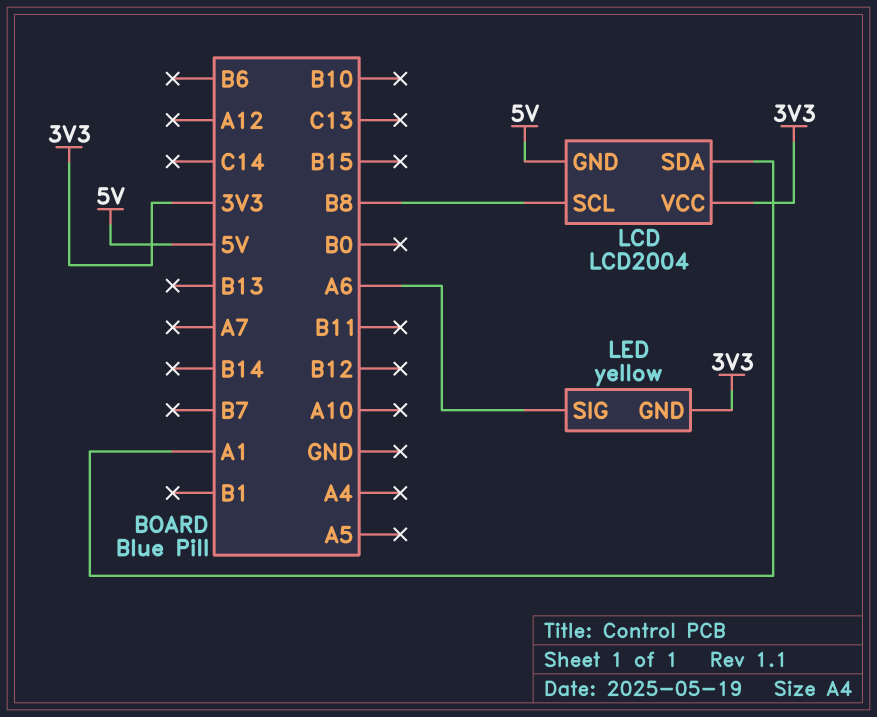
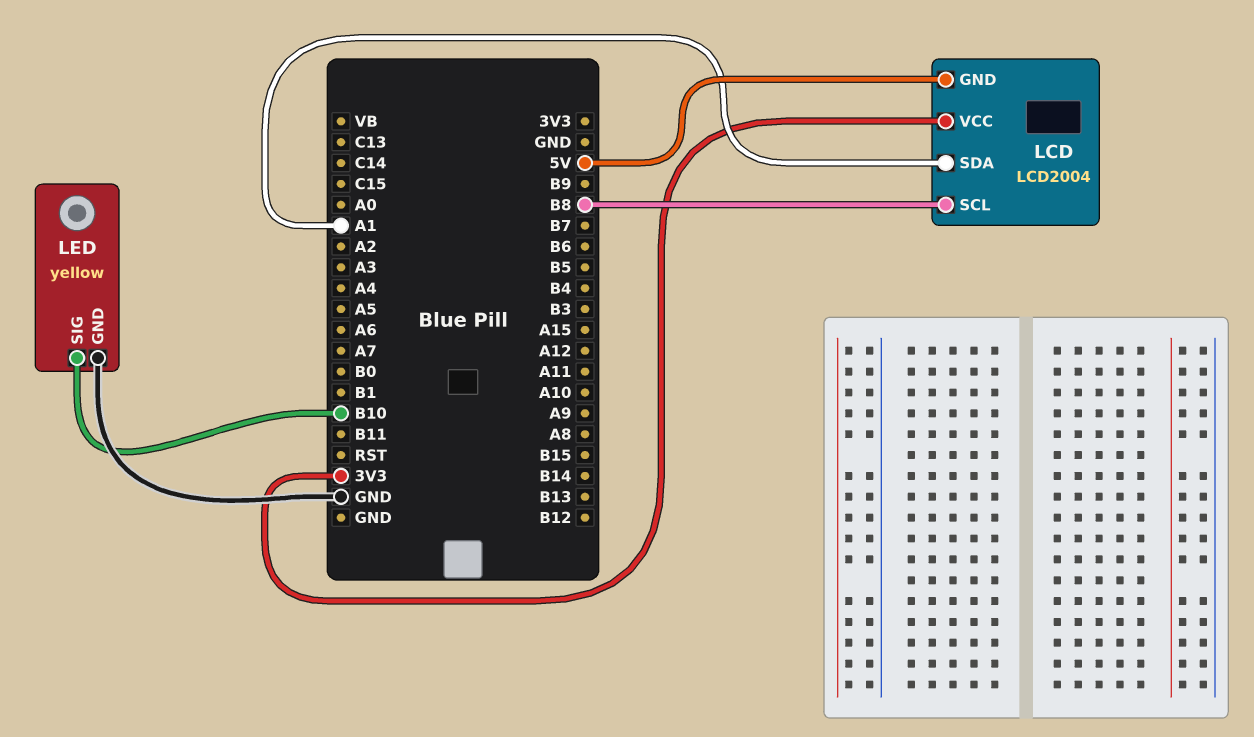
LED pin GND: 3V3 -> GND
LED pin SIG: A6 -> B10

